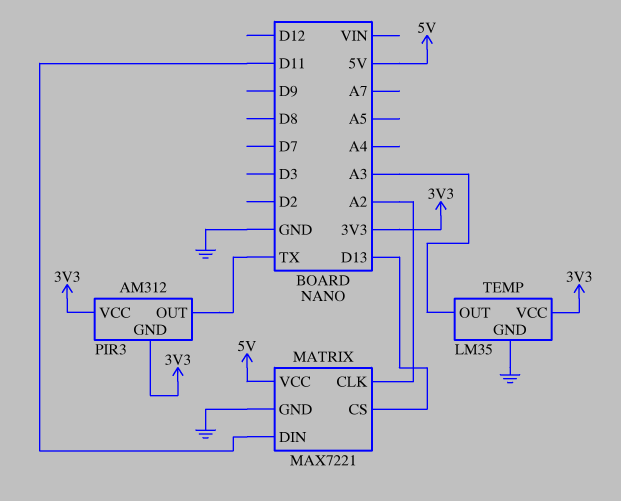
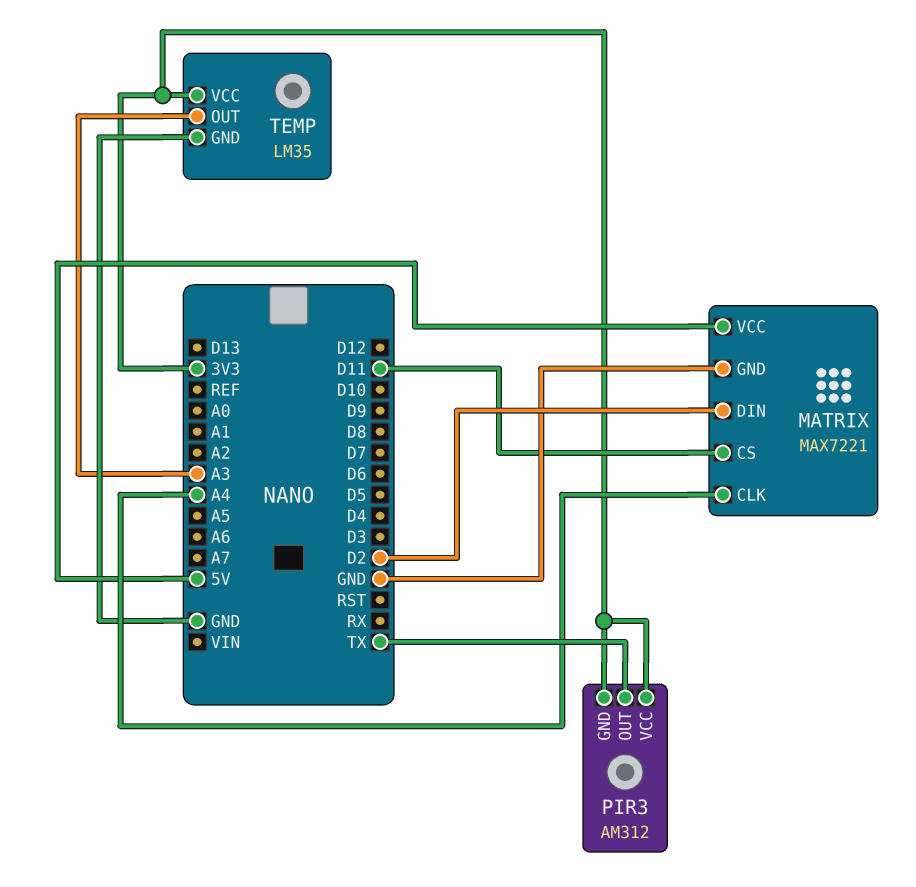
MATRIX pin CLK: A2 -> A4
MATRIX pin CS: D13 -> D11
MATRIX pin DIN: D11 -> D2

